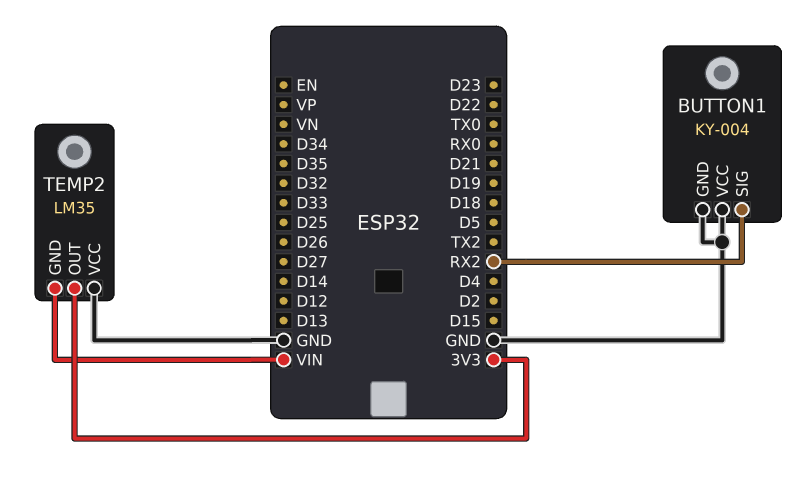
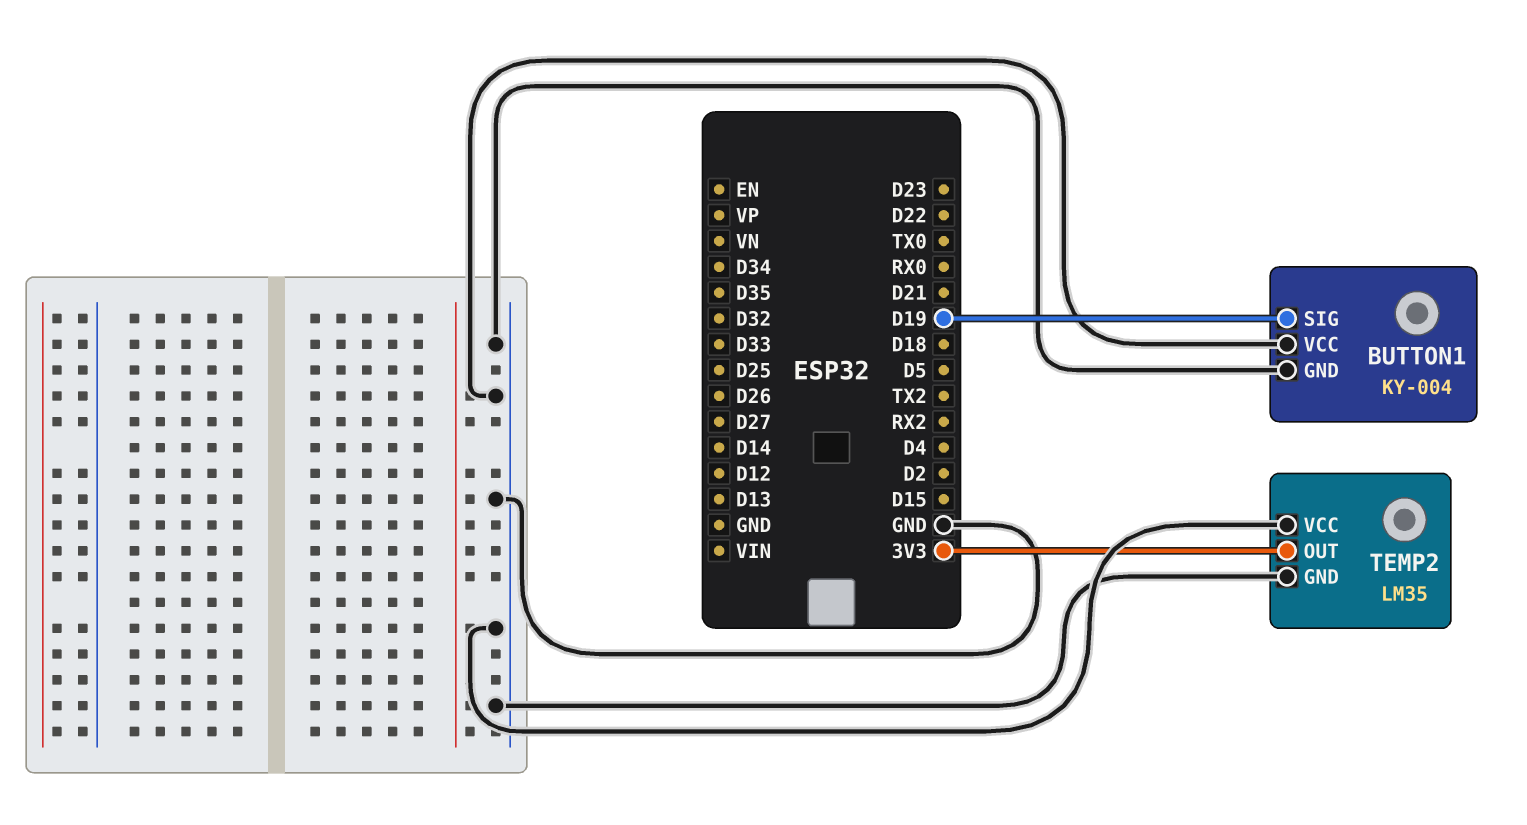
BUTTON1 pin SIG: RX2 -> D19
TEMP2 pin GND: VIN -> GND

